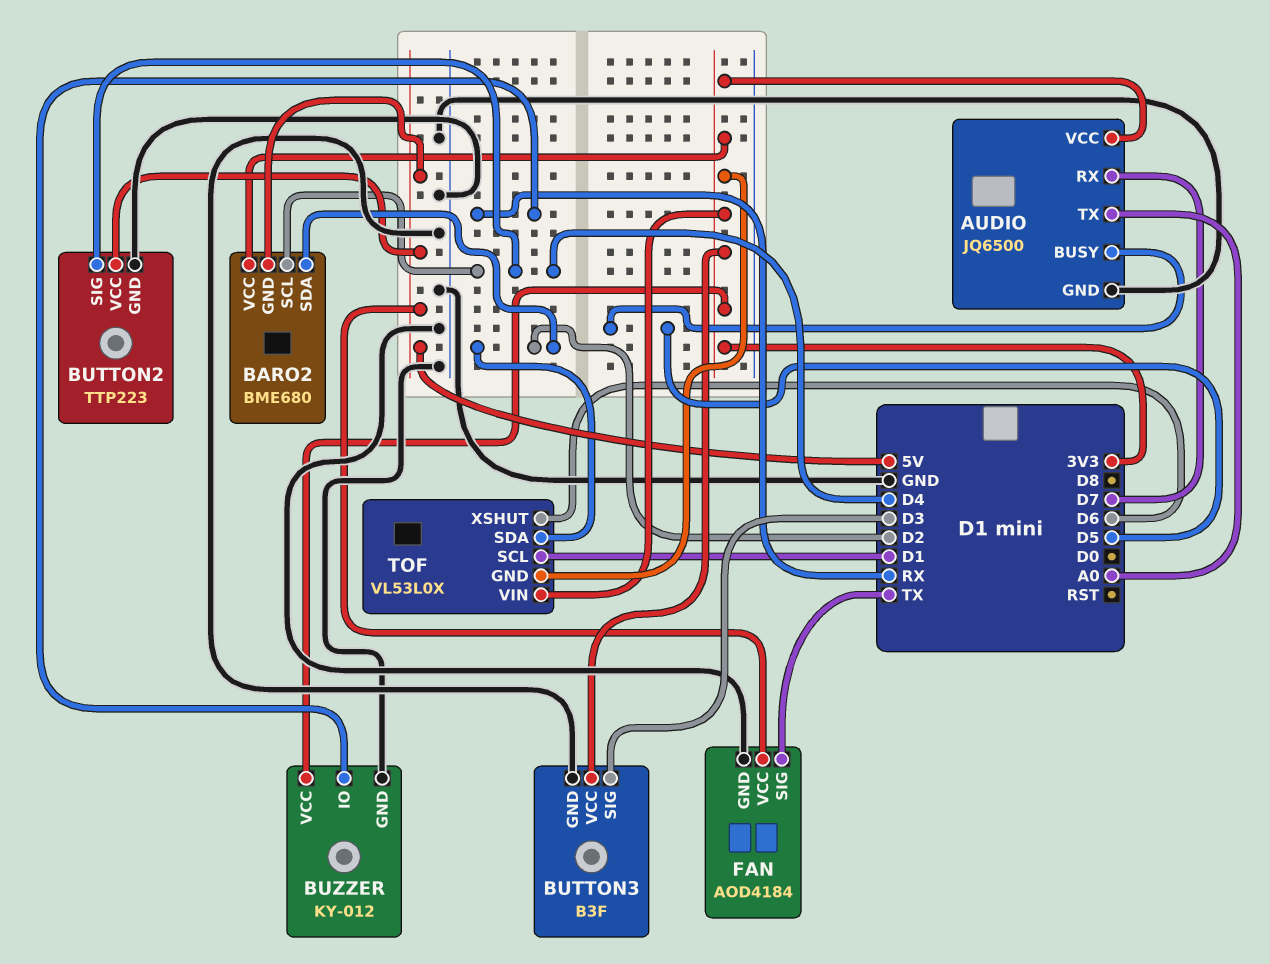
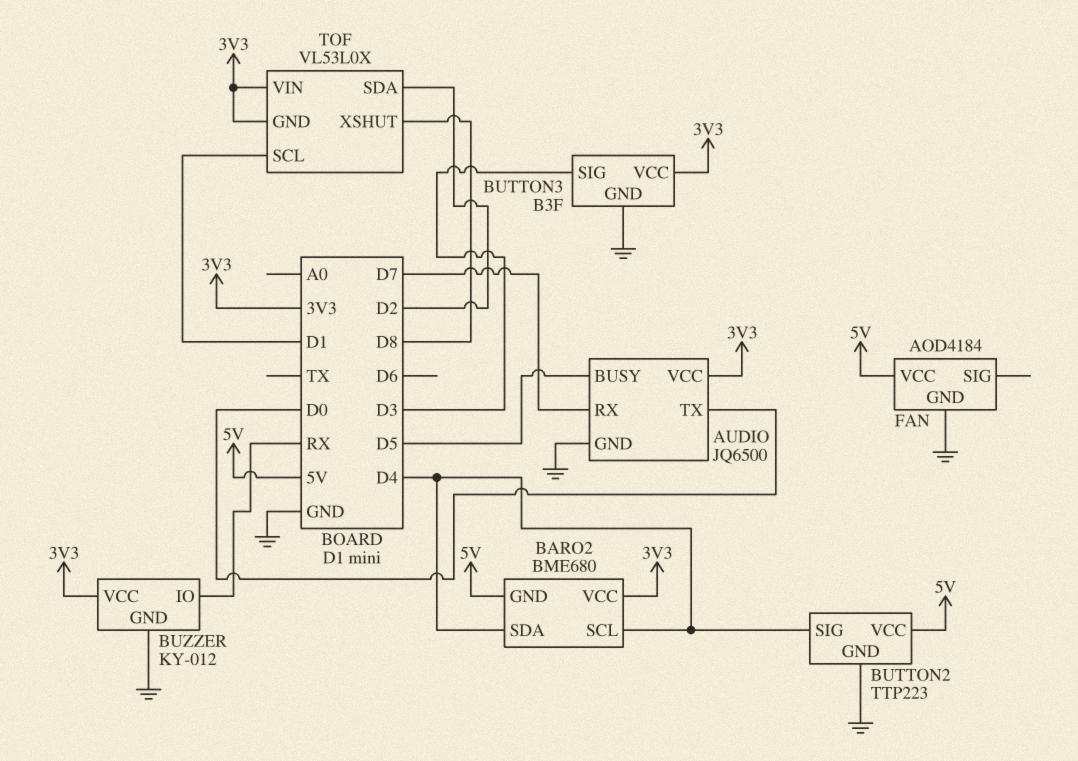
AUDIO pin TX: A0 -> D0
BARO2 pin SDA: D2 -> D4
FAN pin SIG: TX -> none
TOF pin XSHUT: D6 -> D8

